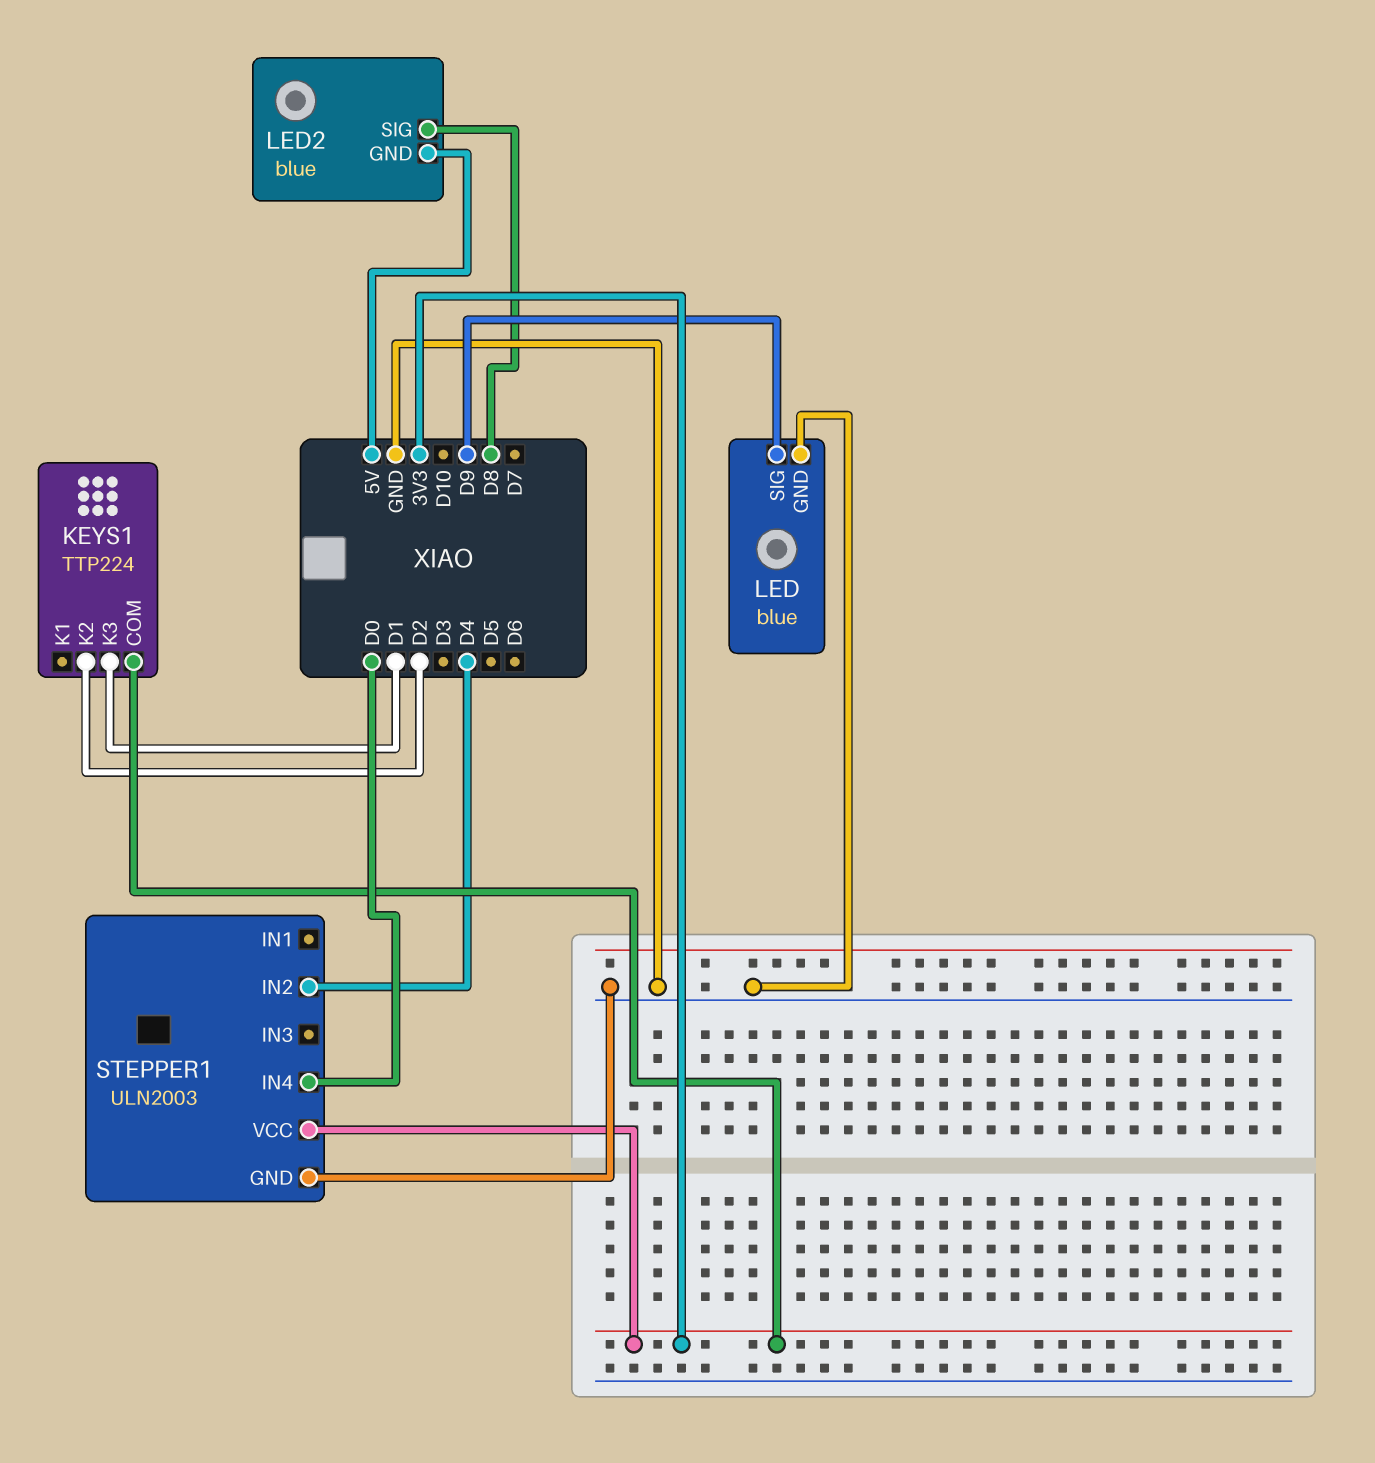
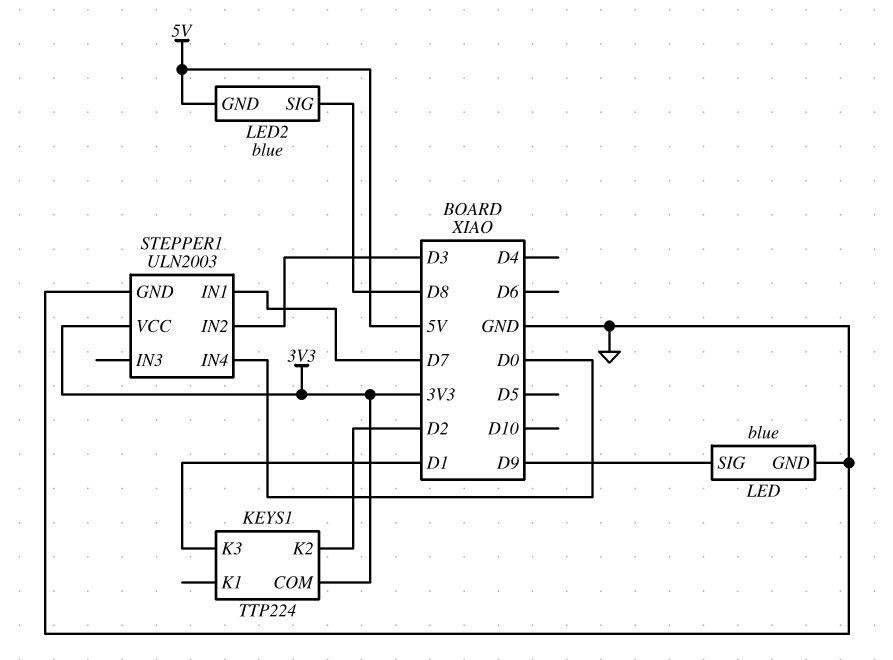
STEPPER1 pin IN1: none -> D7
STEPPER1 pin IN2: D4 -> D3

